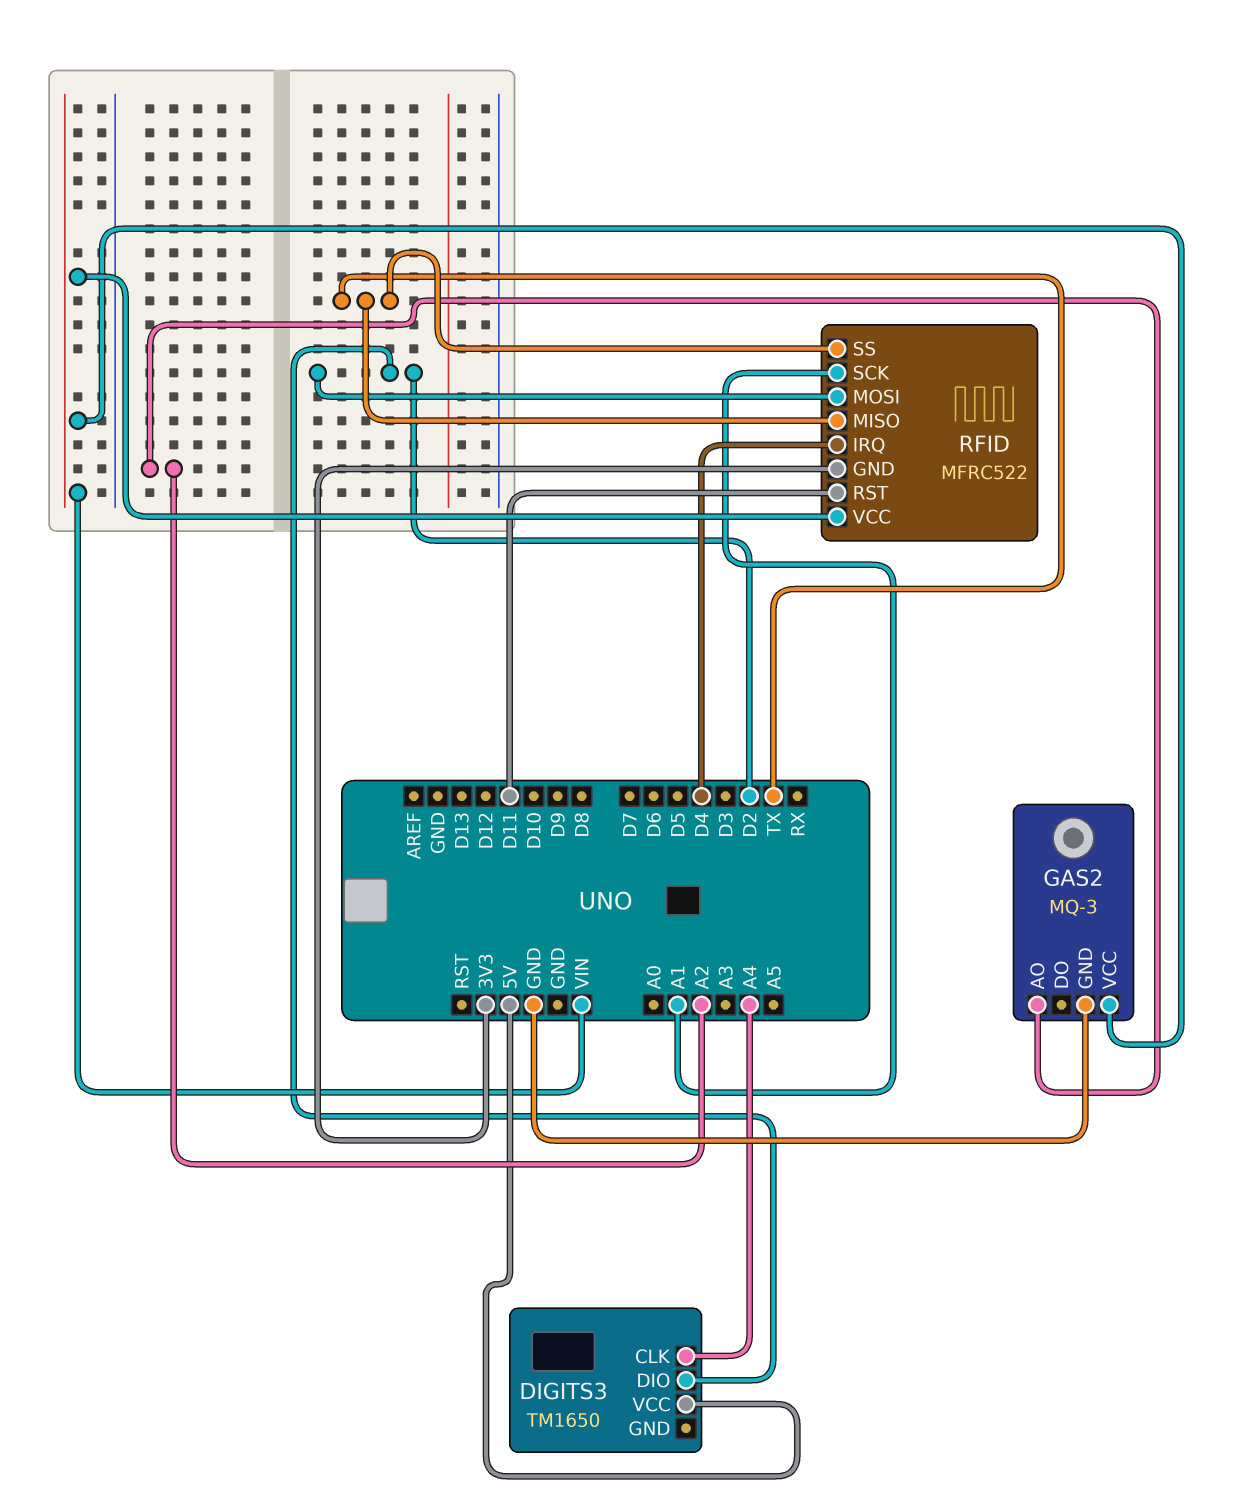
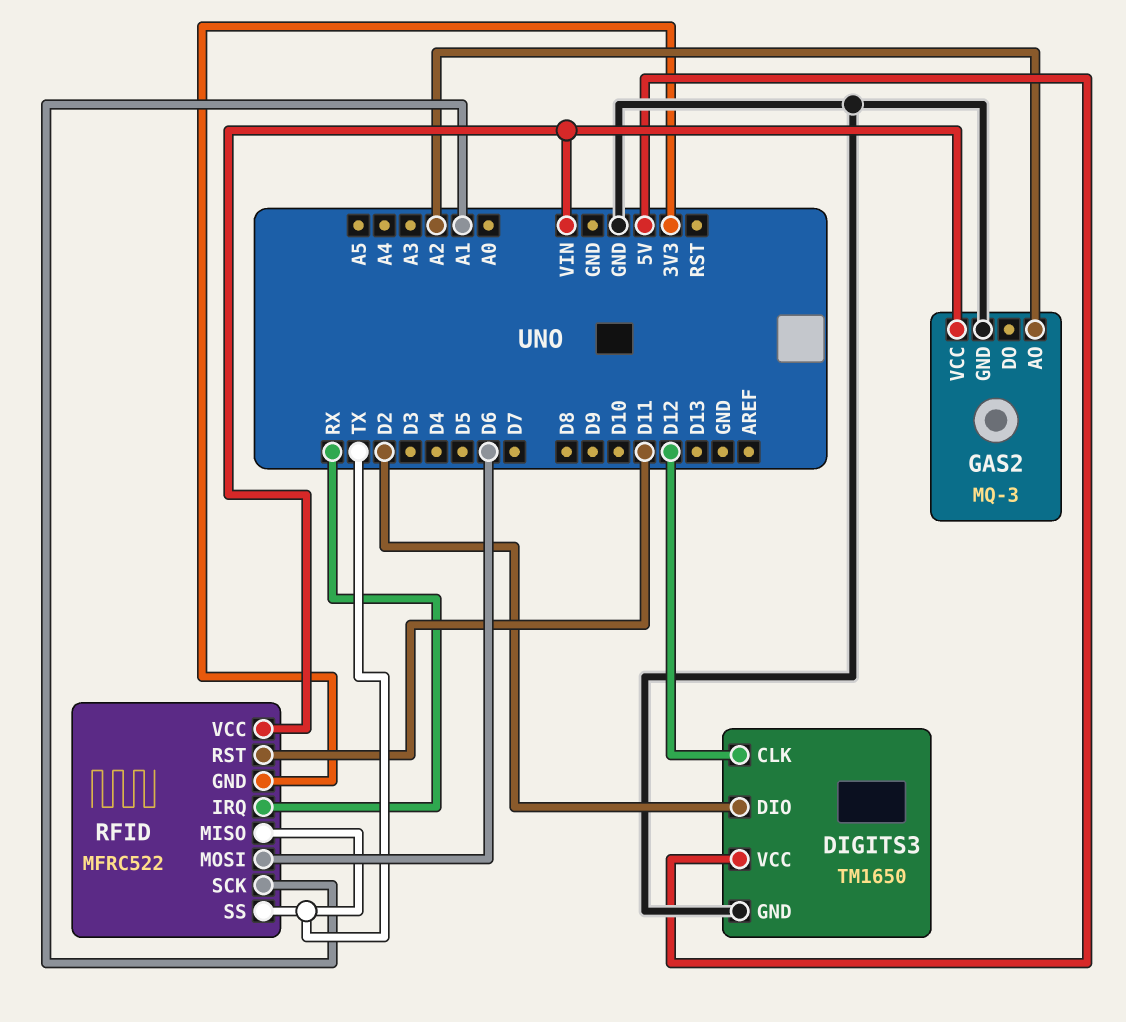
DIGITS3 pin CLK: A4 -> D12
DIGITS3 pin GND: none -> GND
RFID pin IRQ: D4 -> RX
RFID pin MOSI: D2 -> D6

